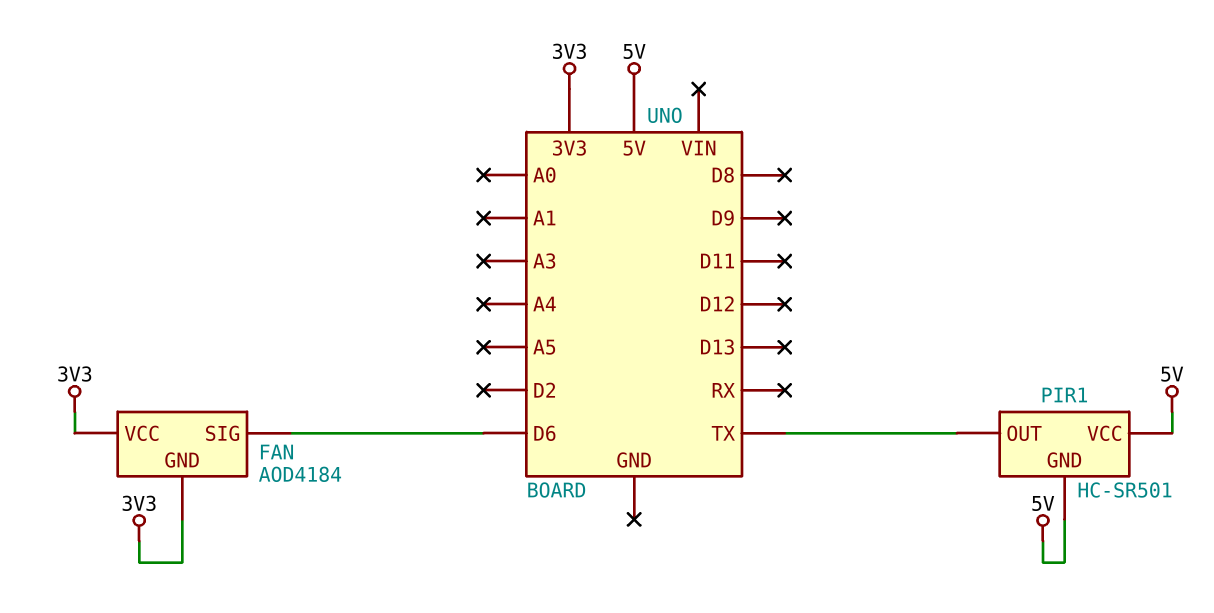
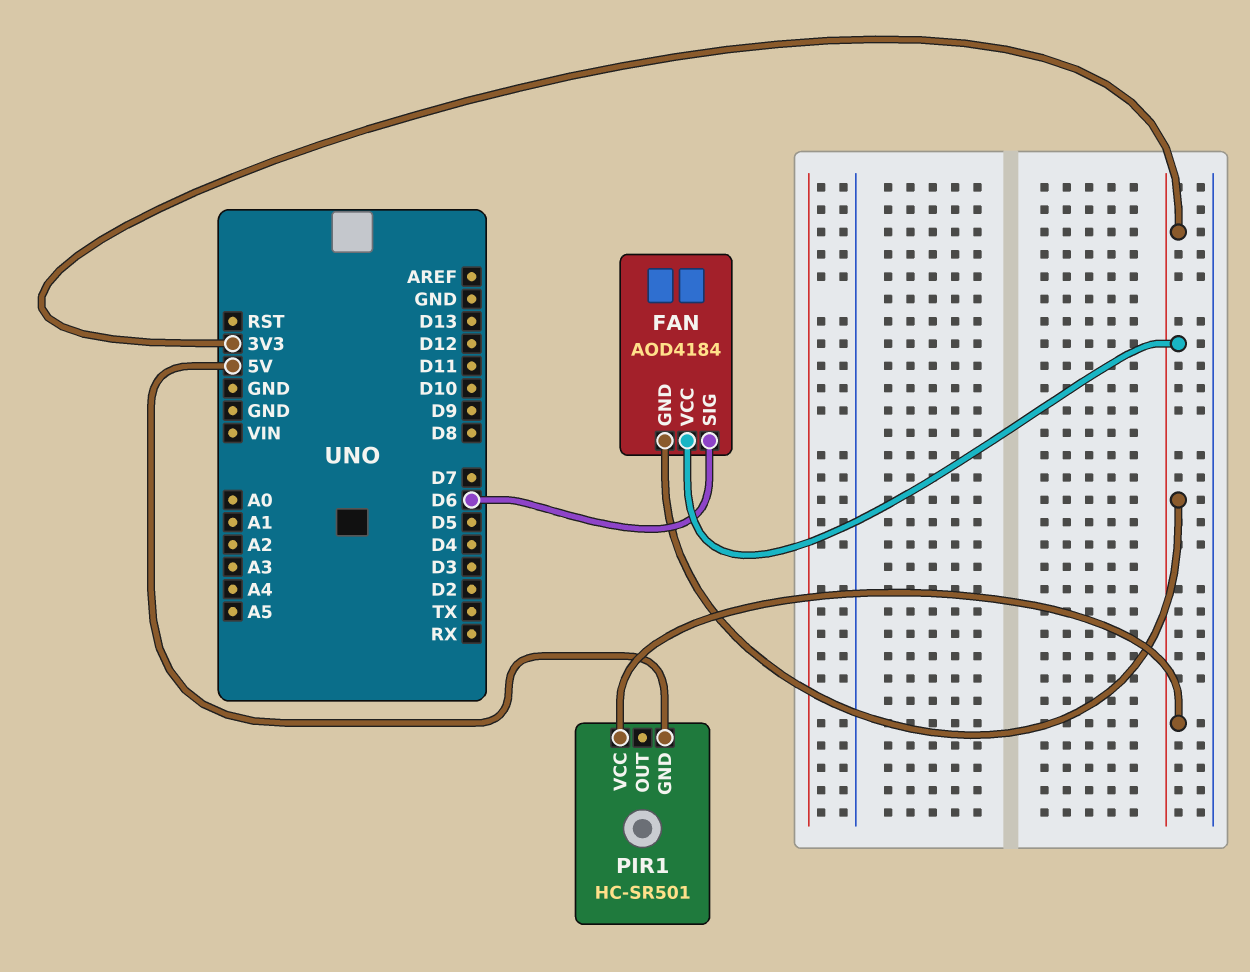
PIR1 pin OUT: TX -> none
PIR1 pin VCC: 5V -> 3V3

